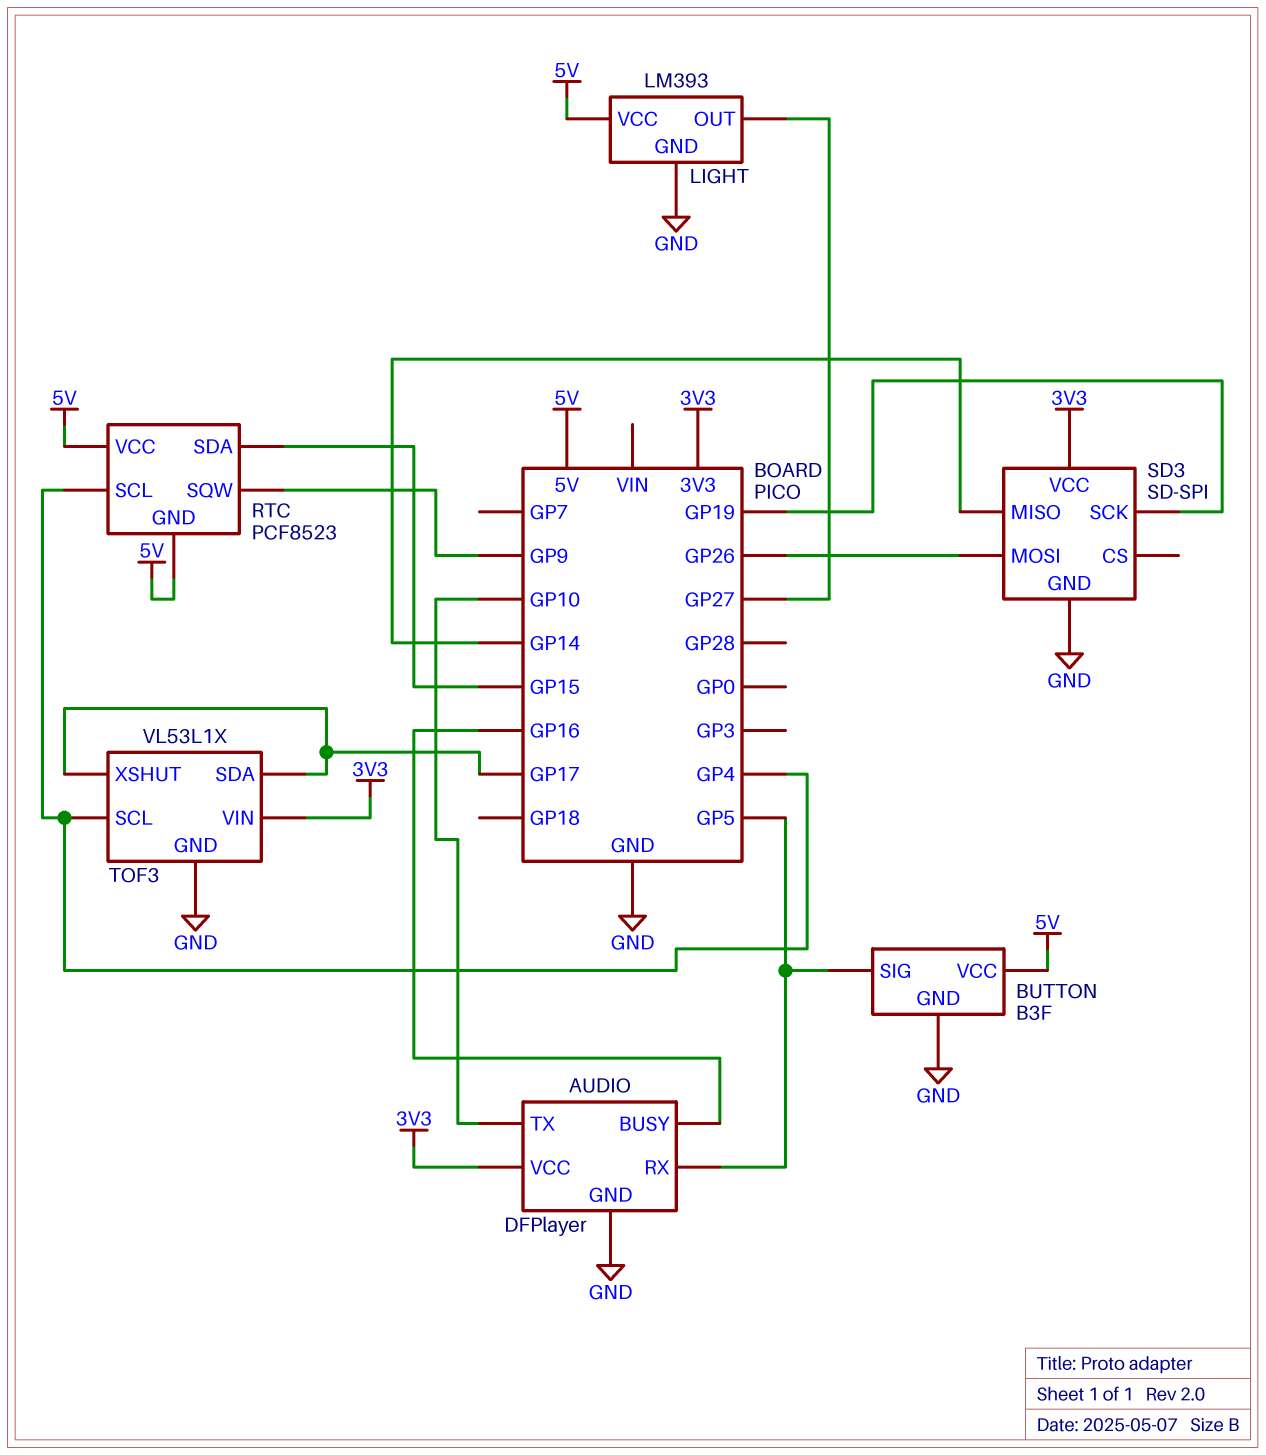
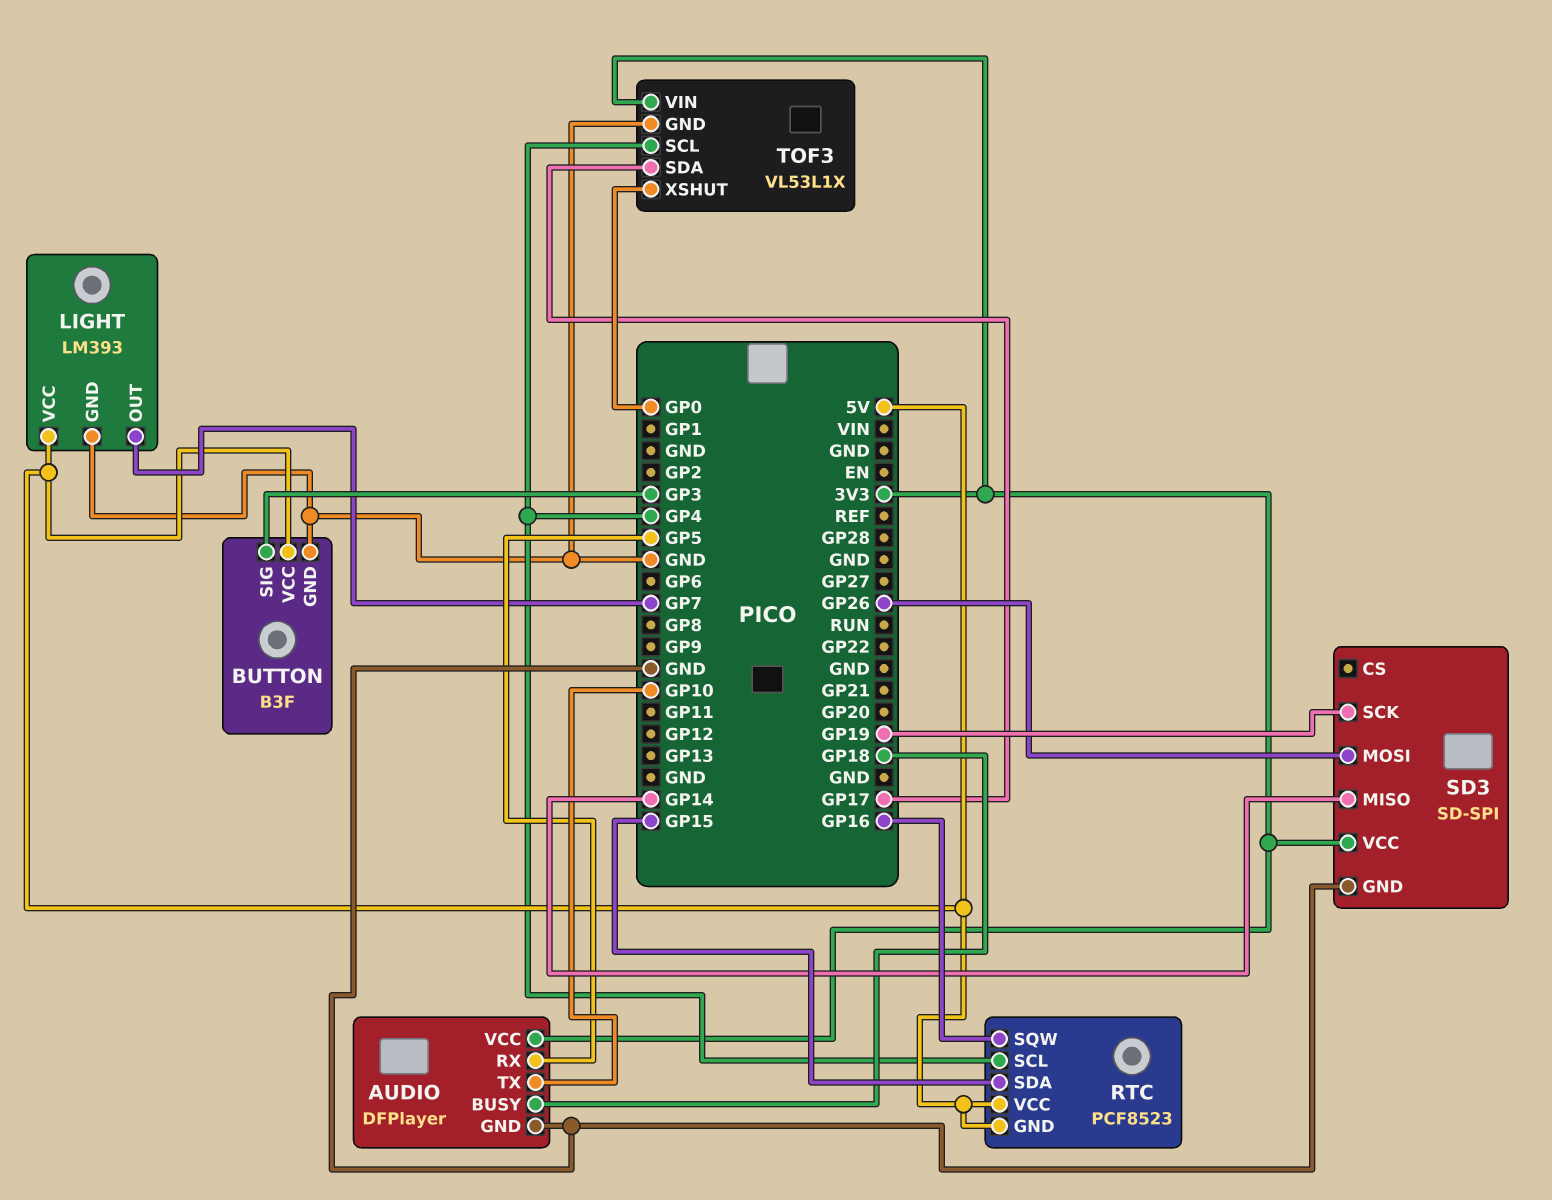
AUDIO pin BUSY: GP16 -> GP18
BUTTON pin SIG: GP5 -> GP3
LIGHT pin OUT: GP27 -> GP7
RTC pin SQW: GP9 -> GP16
TOF3 pin XSHUT: GP17 -> GP0

